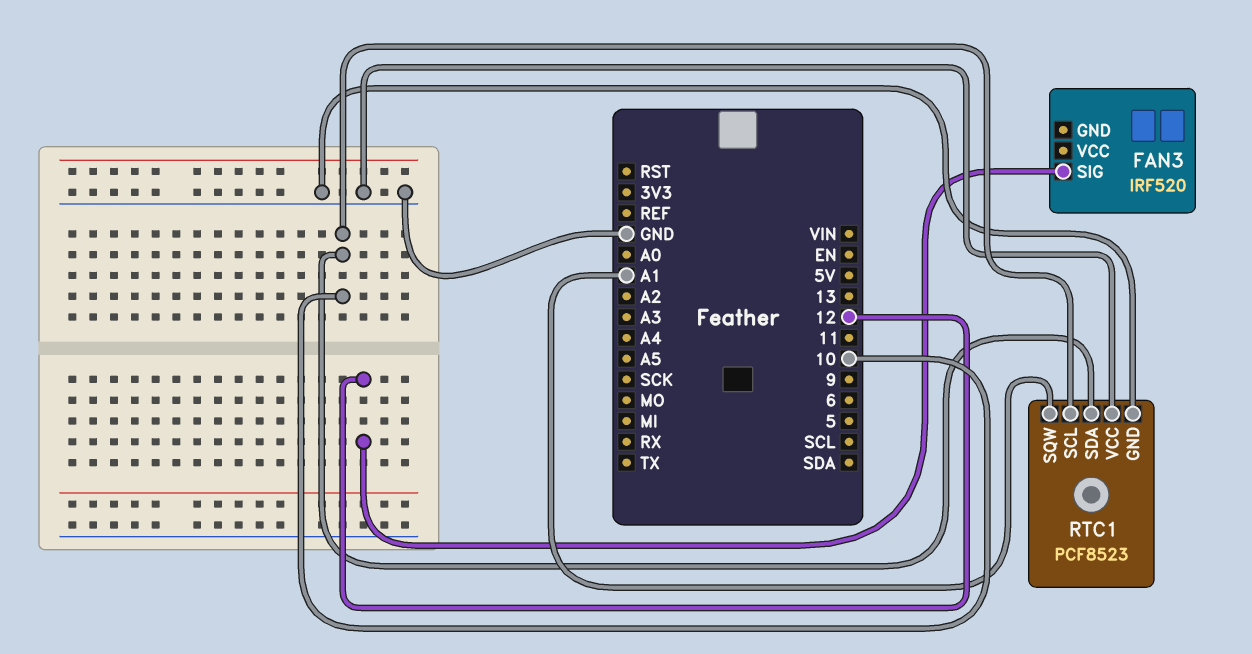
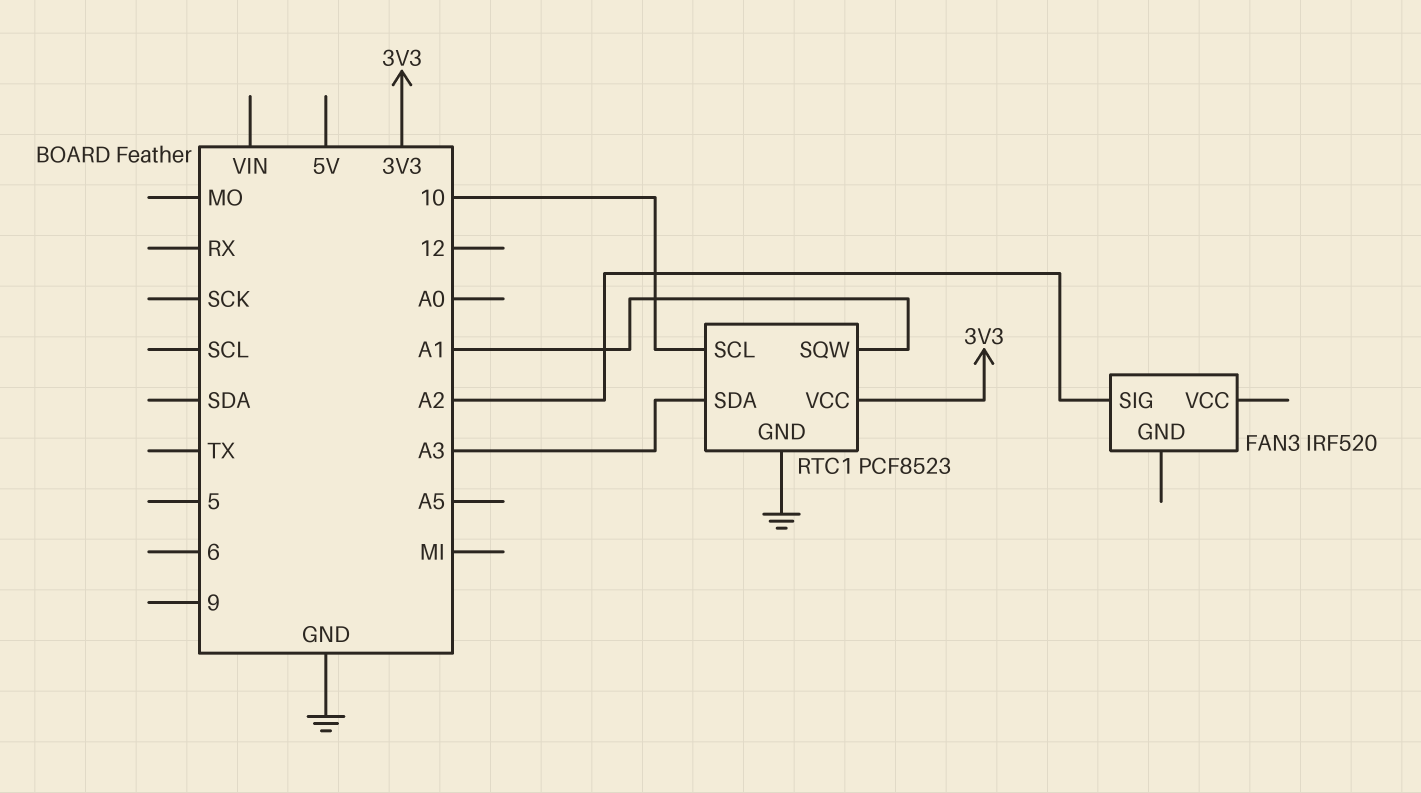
FAN3 pin SIG: 12 -> A2
RTC1 pin SDA: 10 -> A3
RTC1 pin VCC: GND -> 3V3

